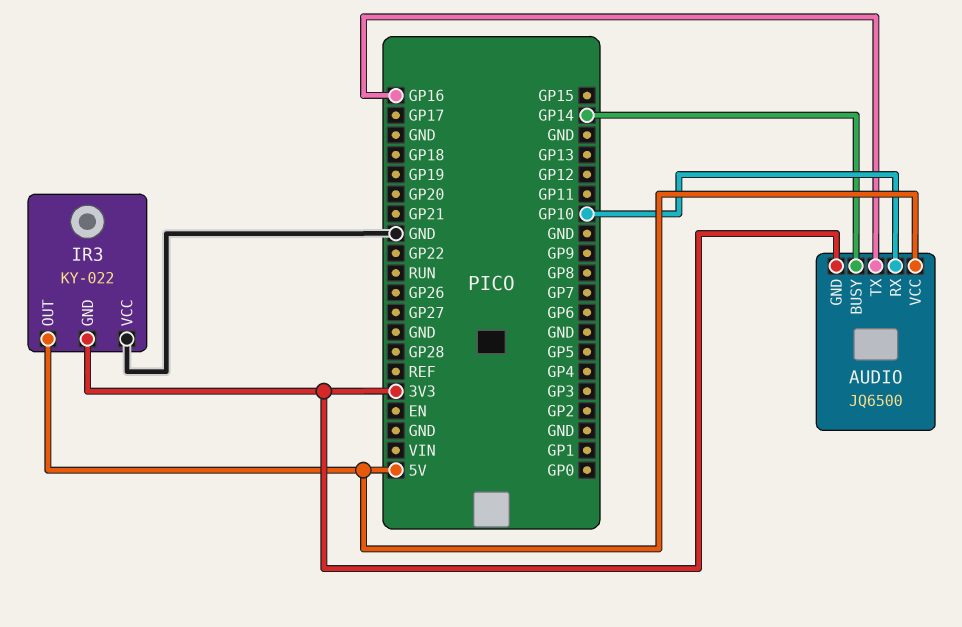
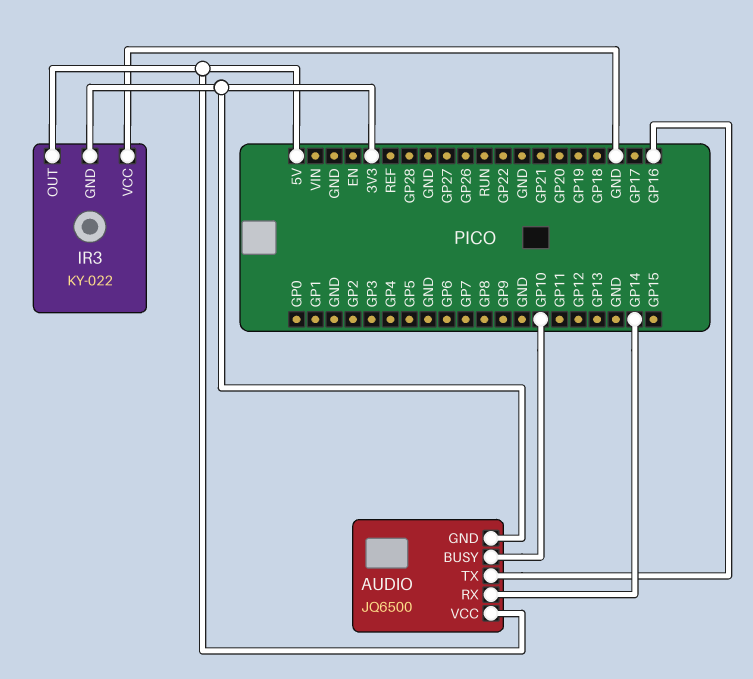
AUDIO pin BUSY: GP14 -> GP10
AUDIO pin RX: GP10 -> GP14

